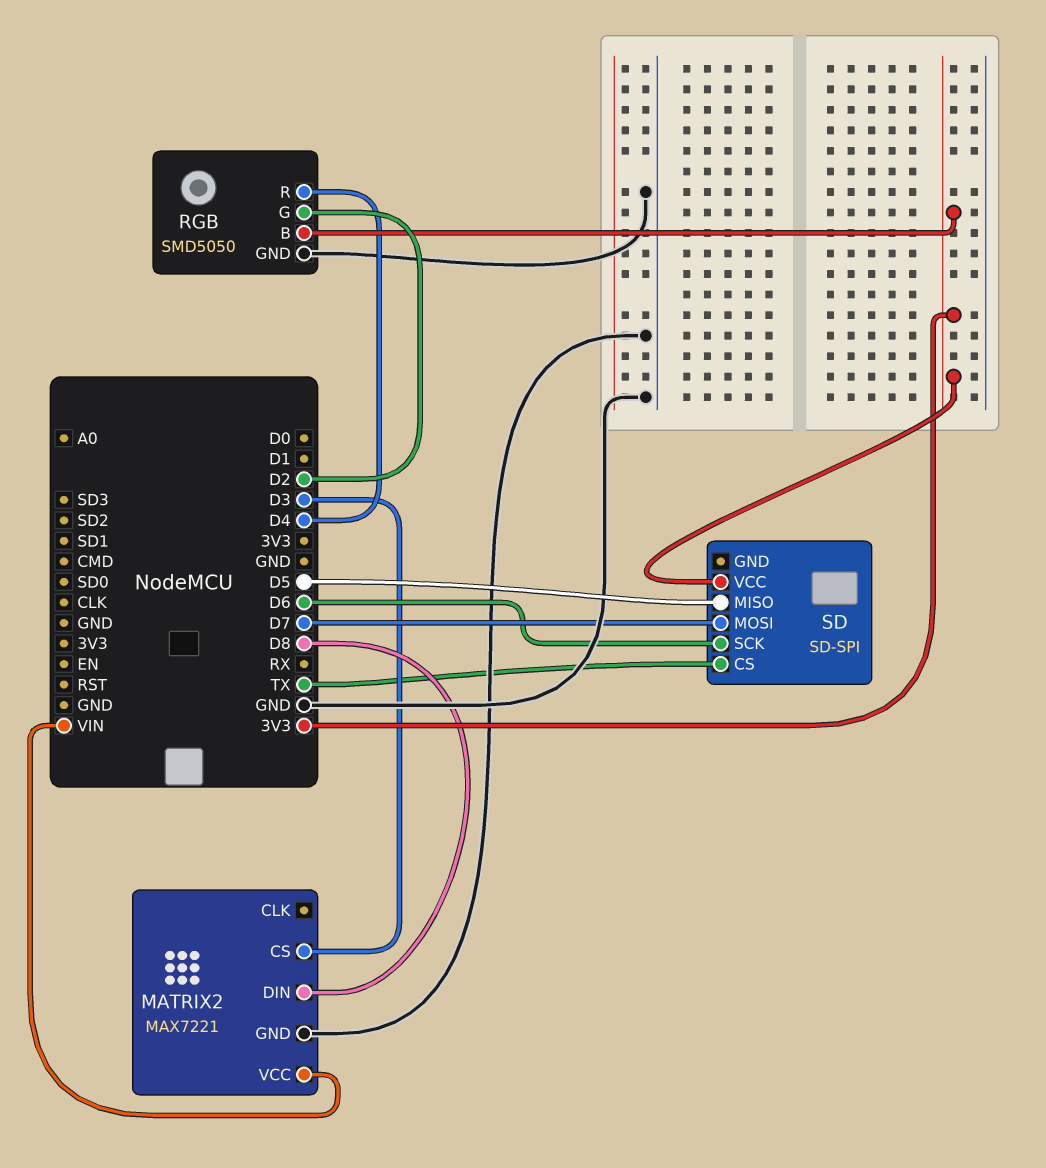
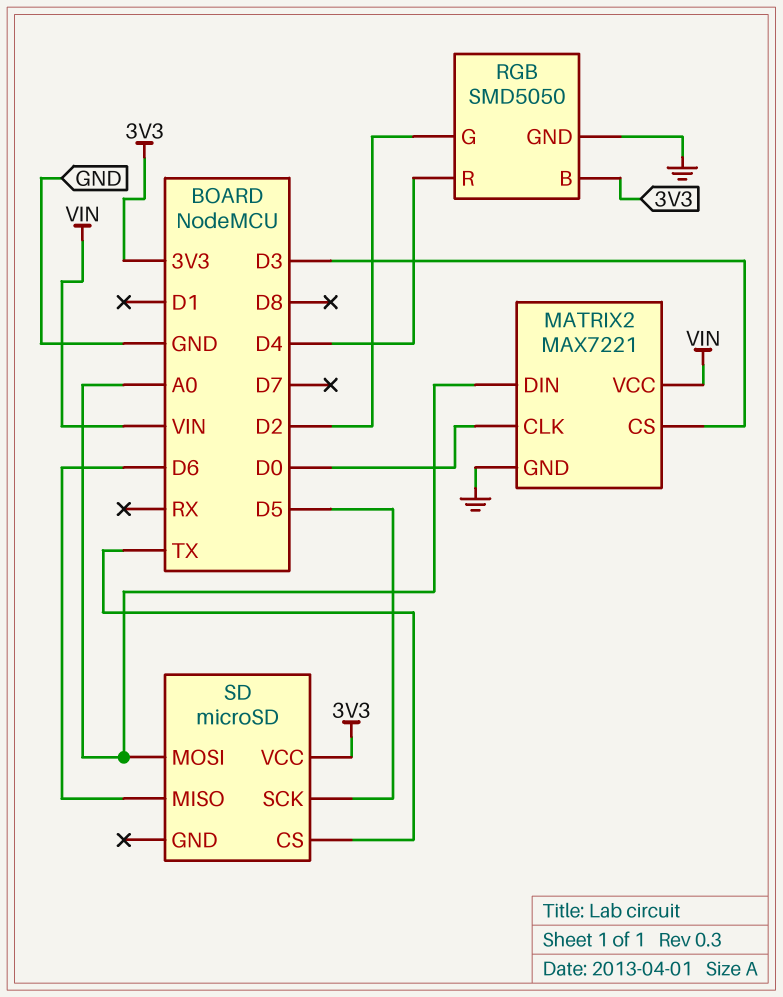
MATRIX2 pin CLK: none -> D0
MATRIX2 pin DIN: D8 -> A0
SD: SD-SPI -> microSD
SD pin MISO: D5 -> D6
SD pin MOSI: D7 -> A0
SD pin SCK: D6 -> D5

